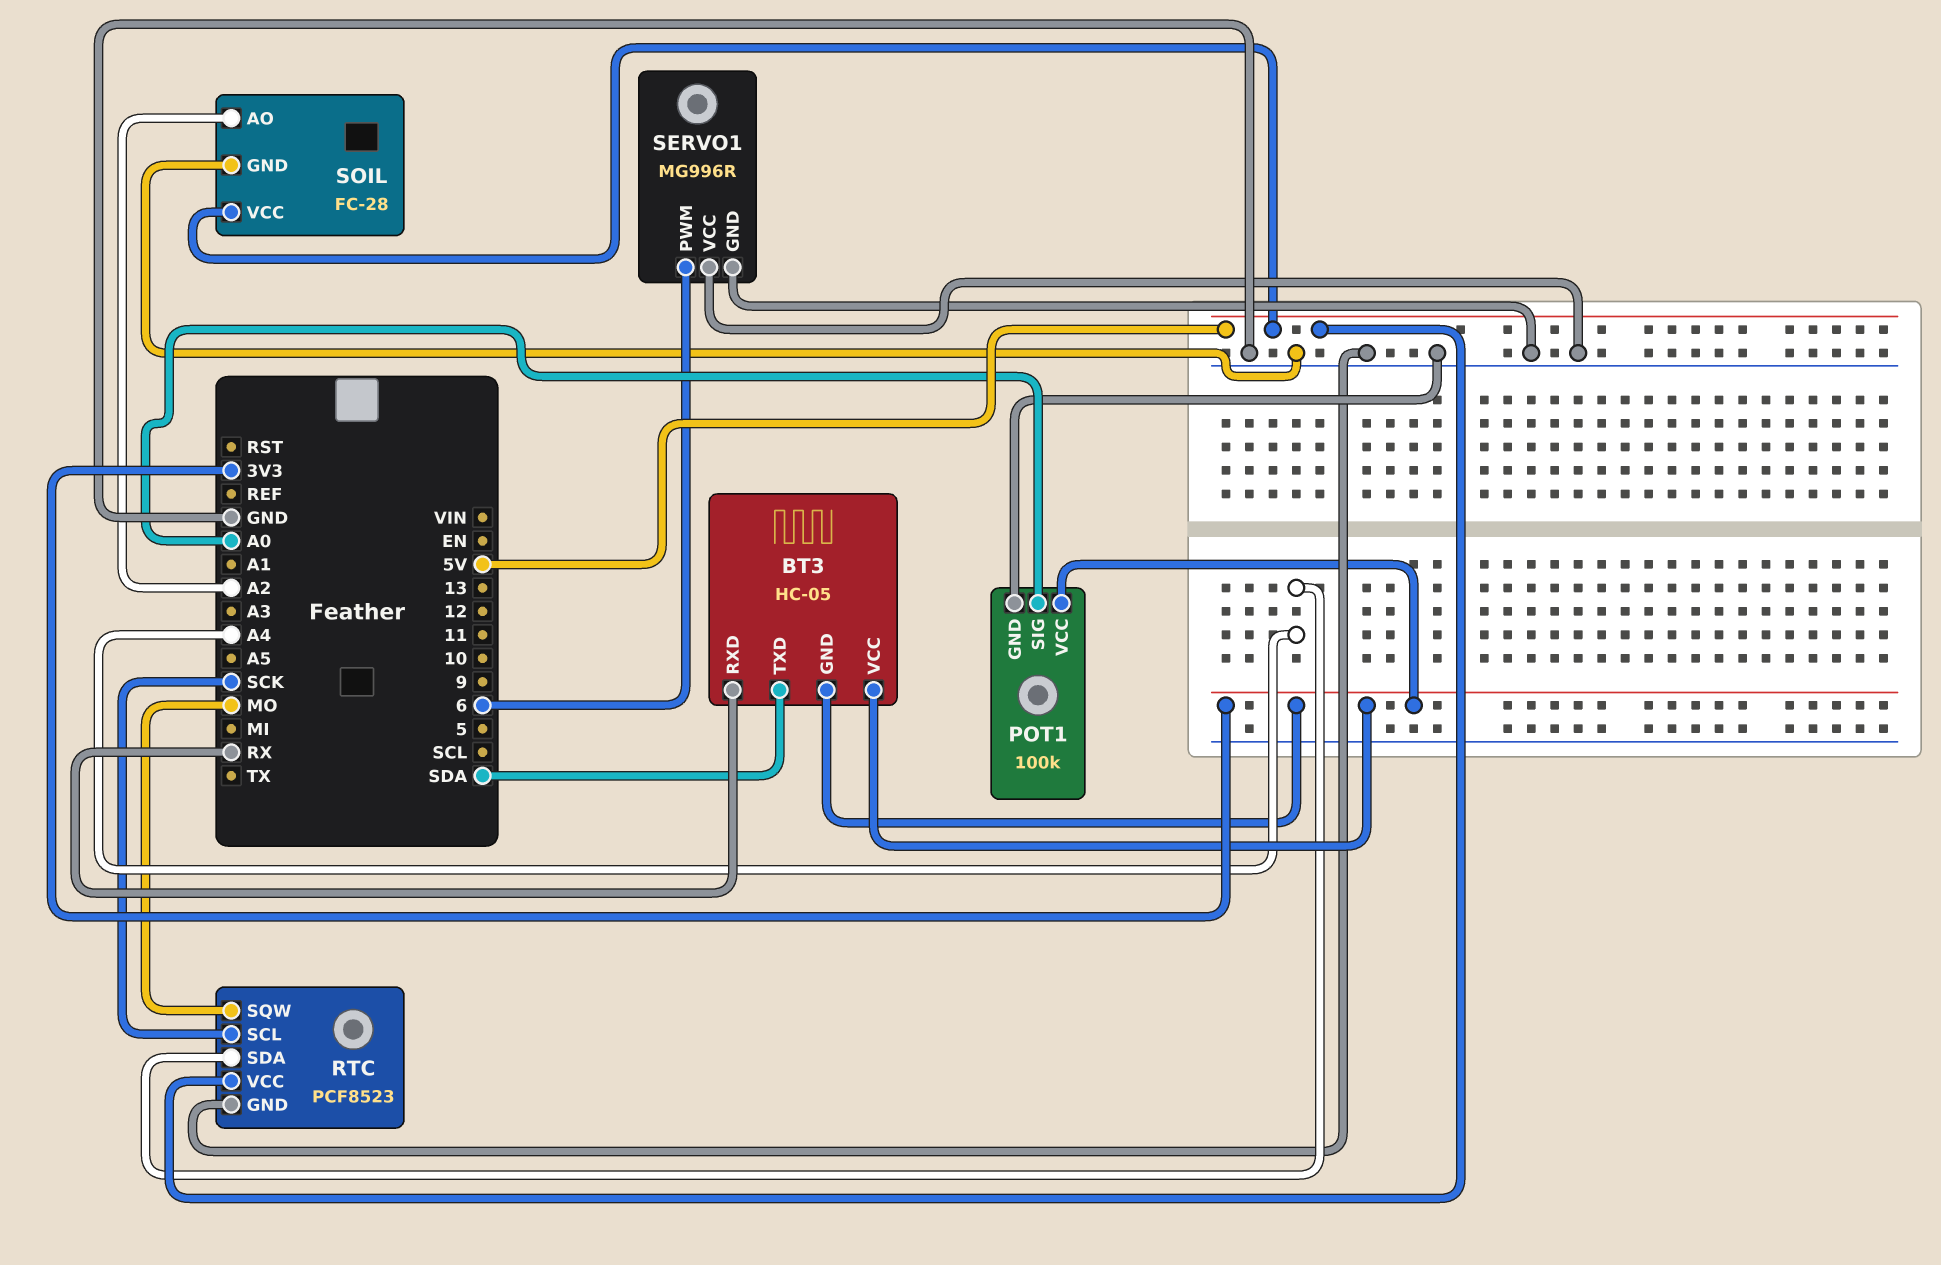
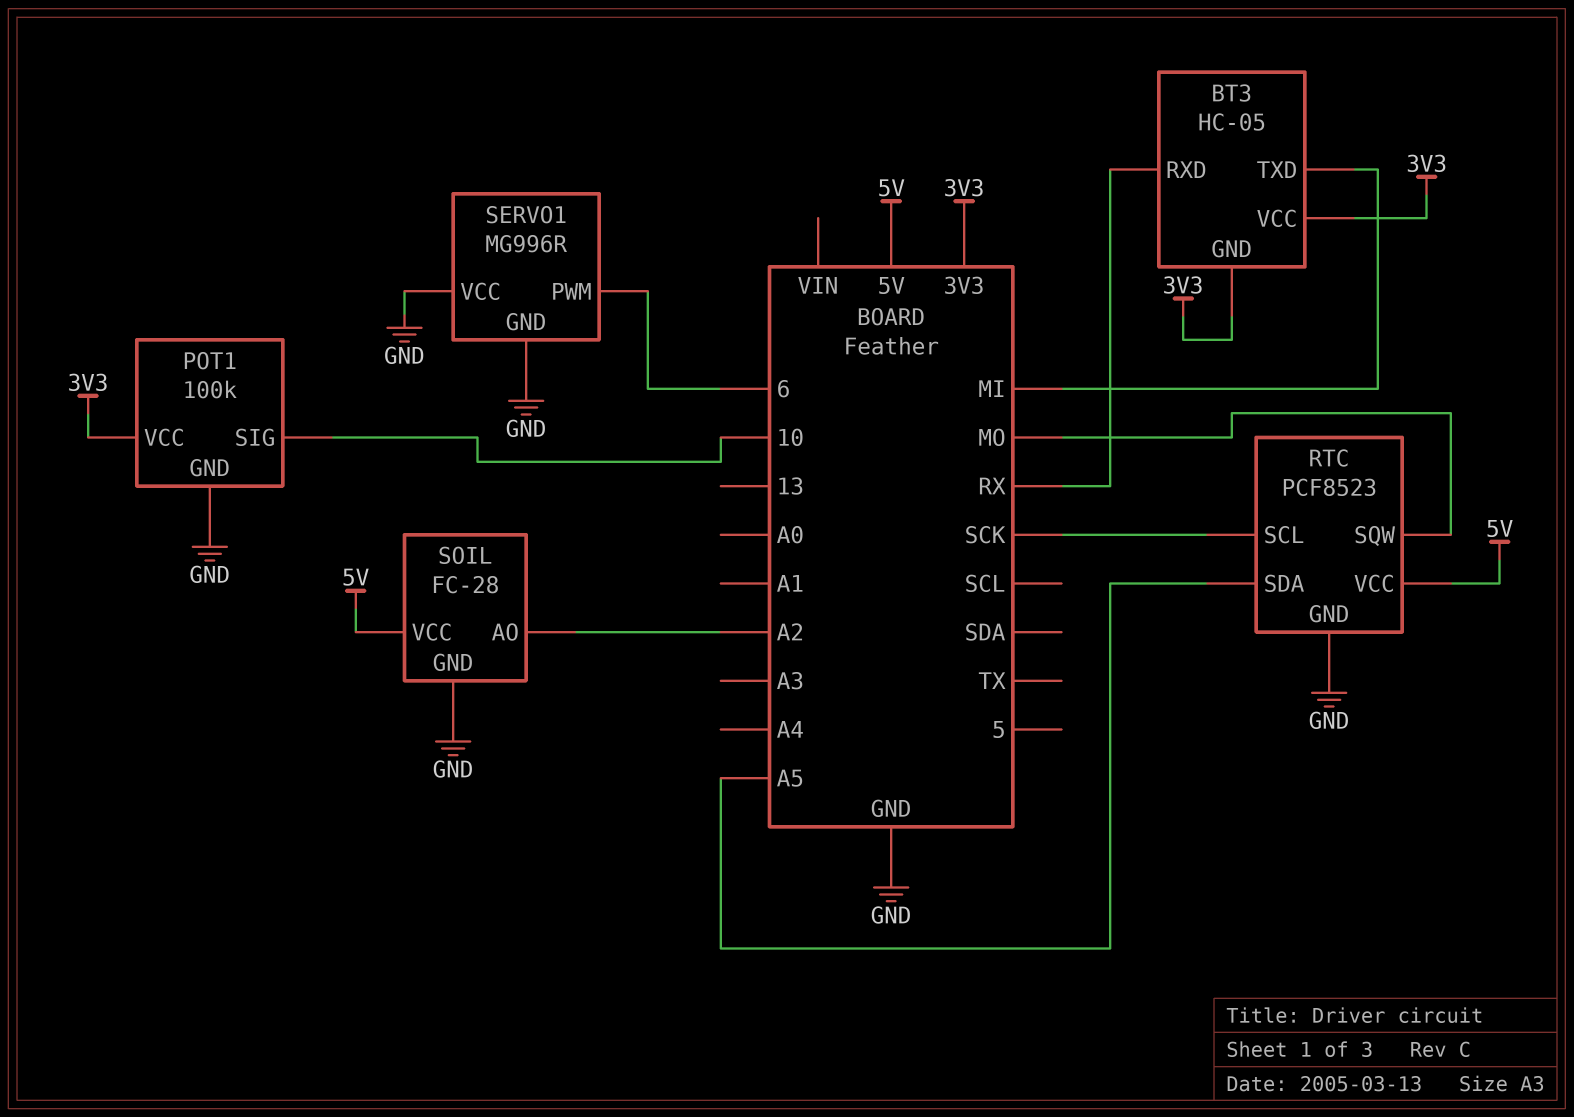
BT3 pin TXD: SDA -> MI
POT1 pin SIG: A0 -> 10
RTC pin SDA: A4 -> A5

